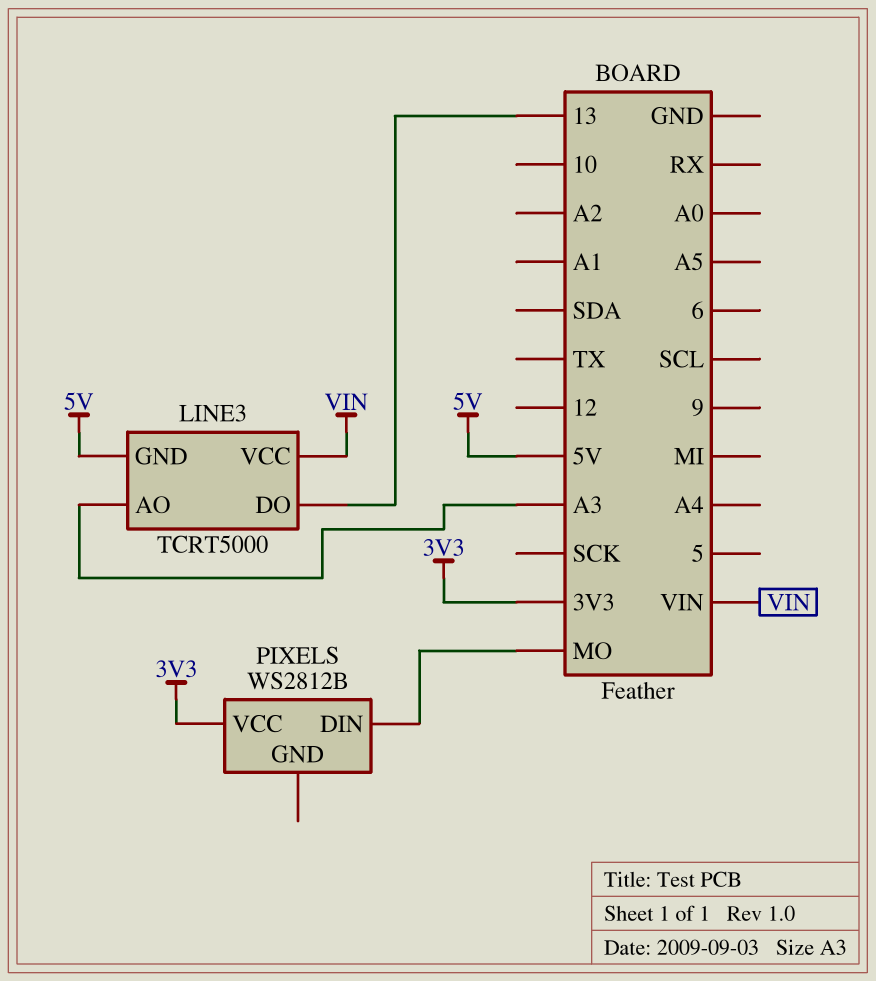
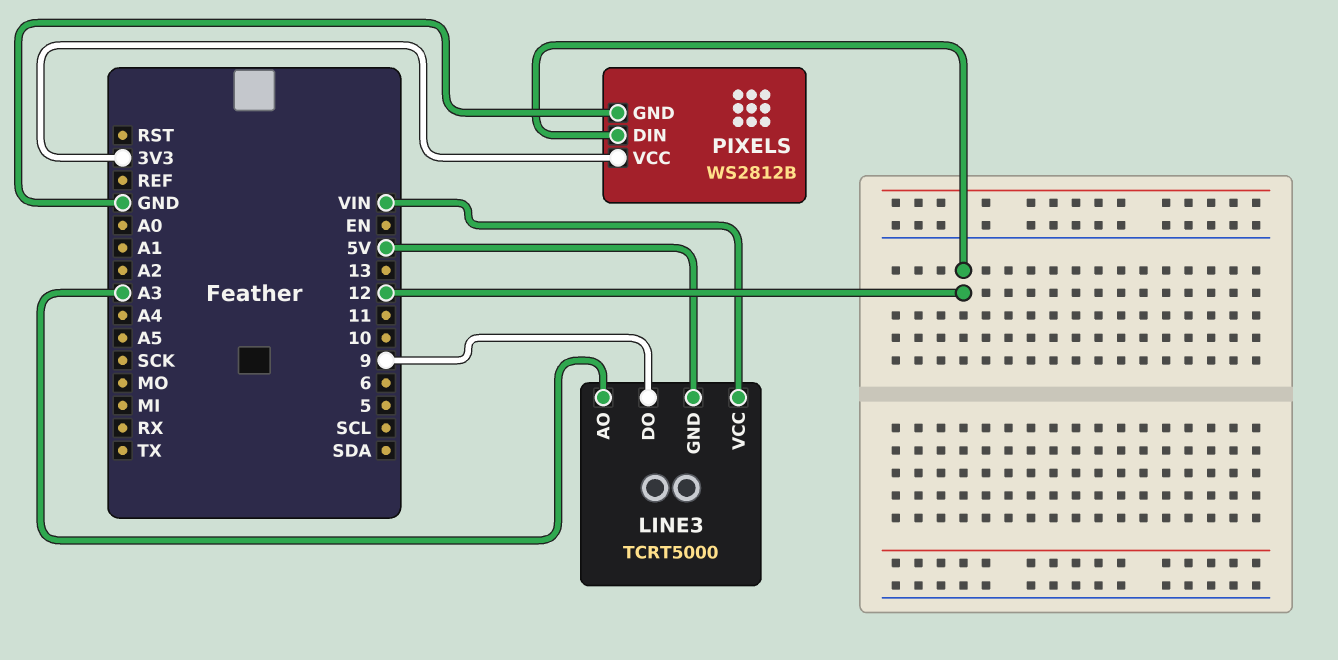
LINE3 pin DO: 13 -> 9
PIXELS pin DIN: MO -> 12
PIXELS pin GND: none -> GND

